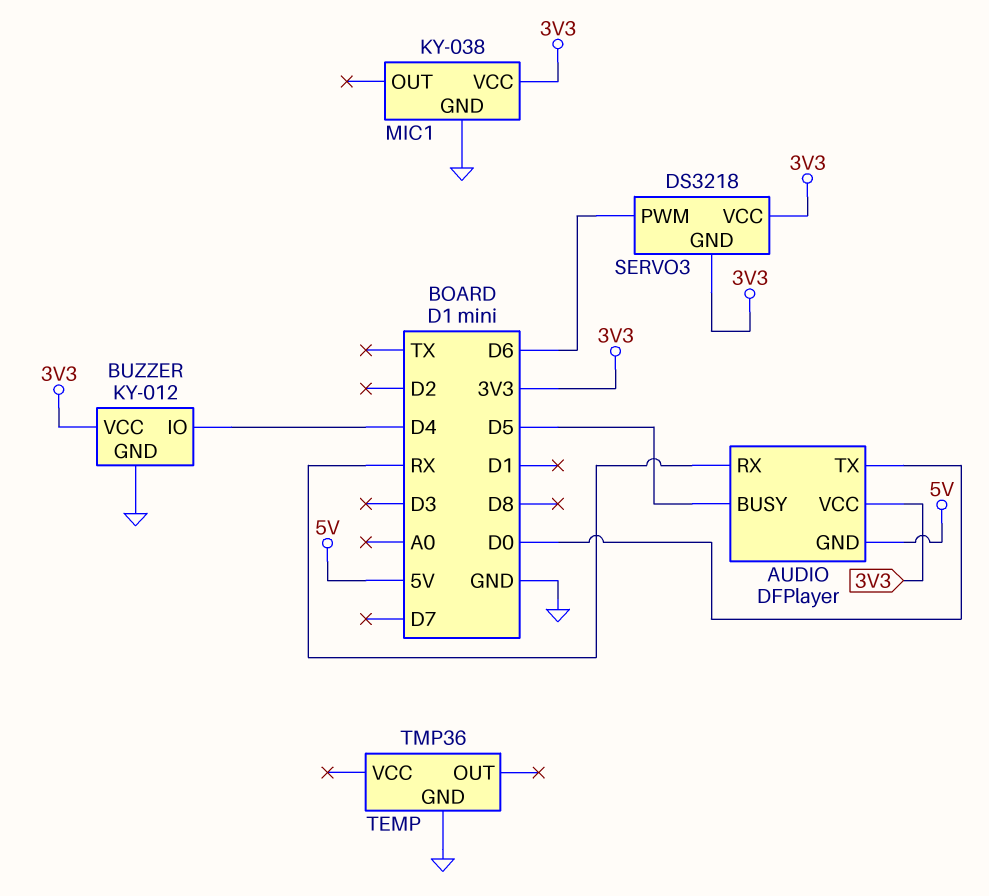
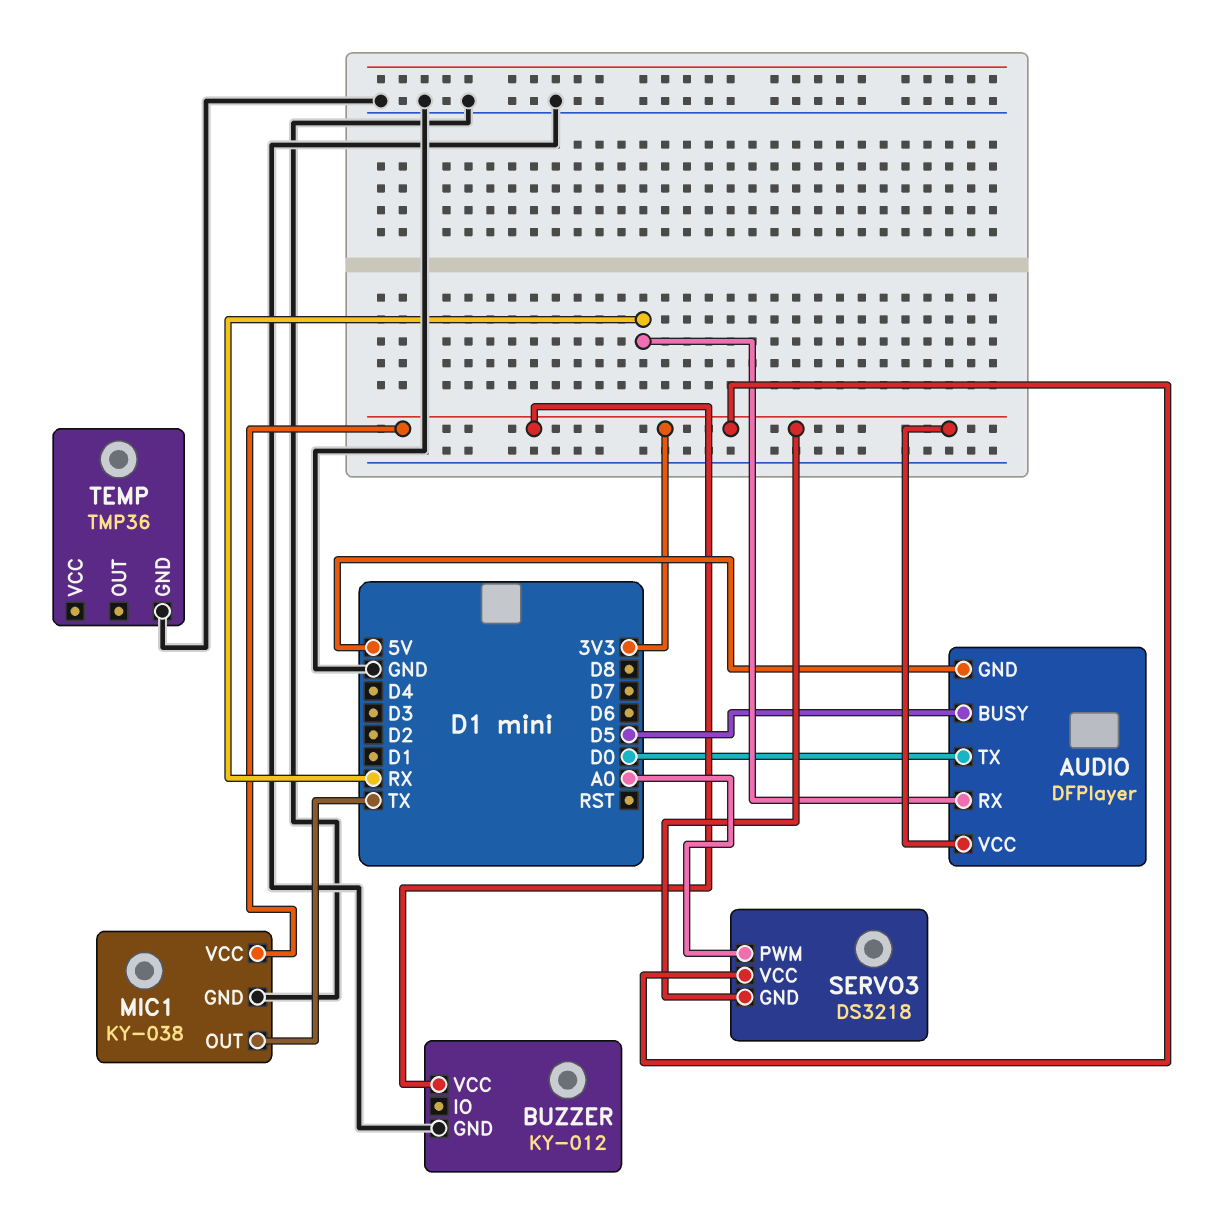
BUZZER pin IO: D4 -> none
MIC1 pin OUT: none -> TX
SERVO3 pin PWM: D6 -> A0

